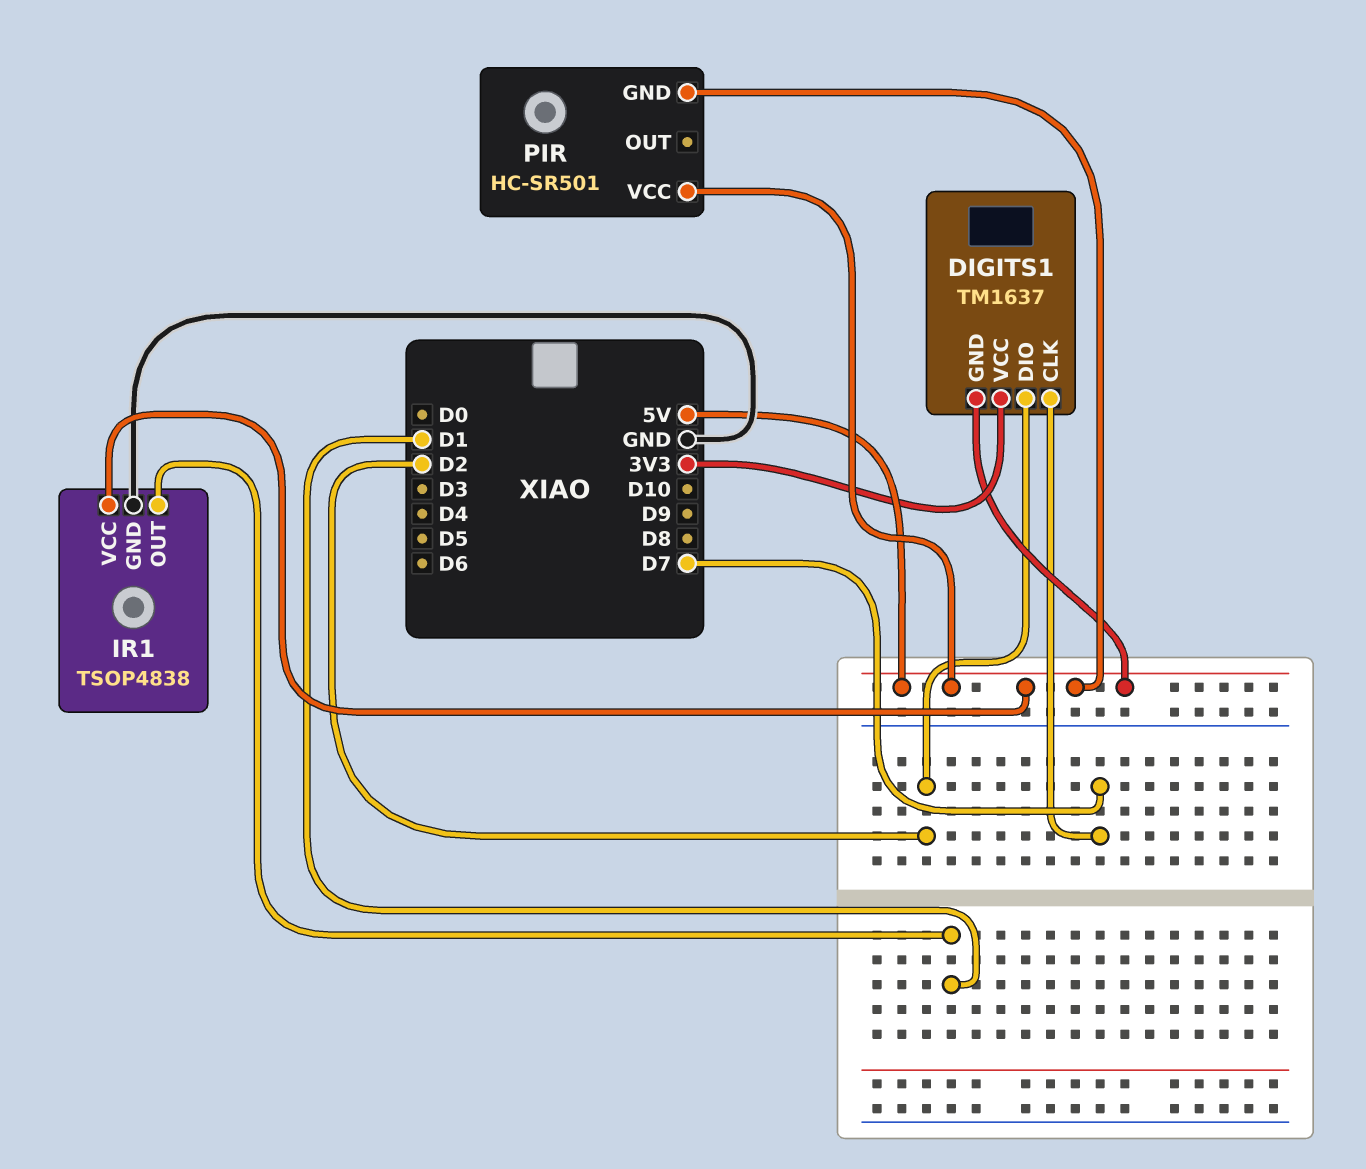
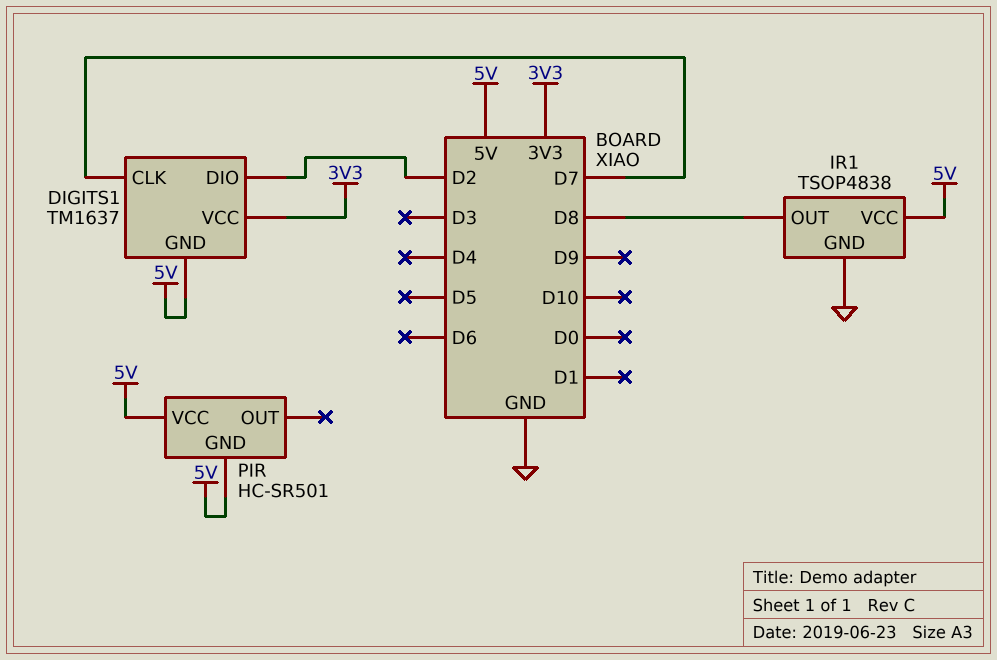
IR1 pin OUT: D1 -> D8

